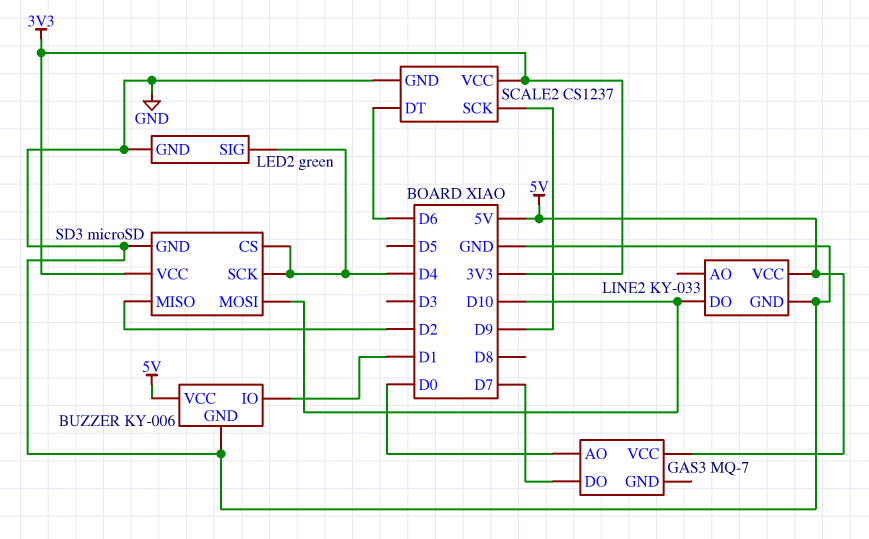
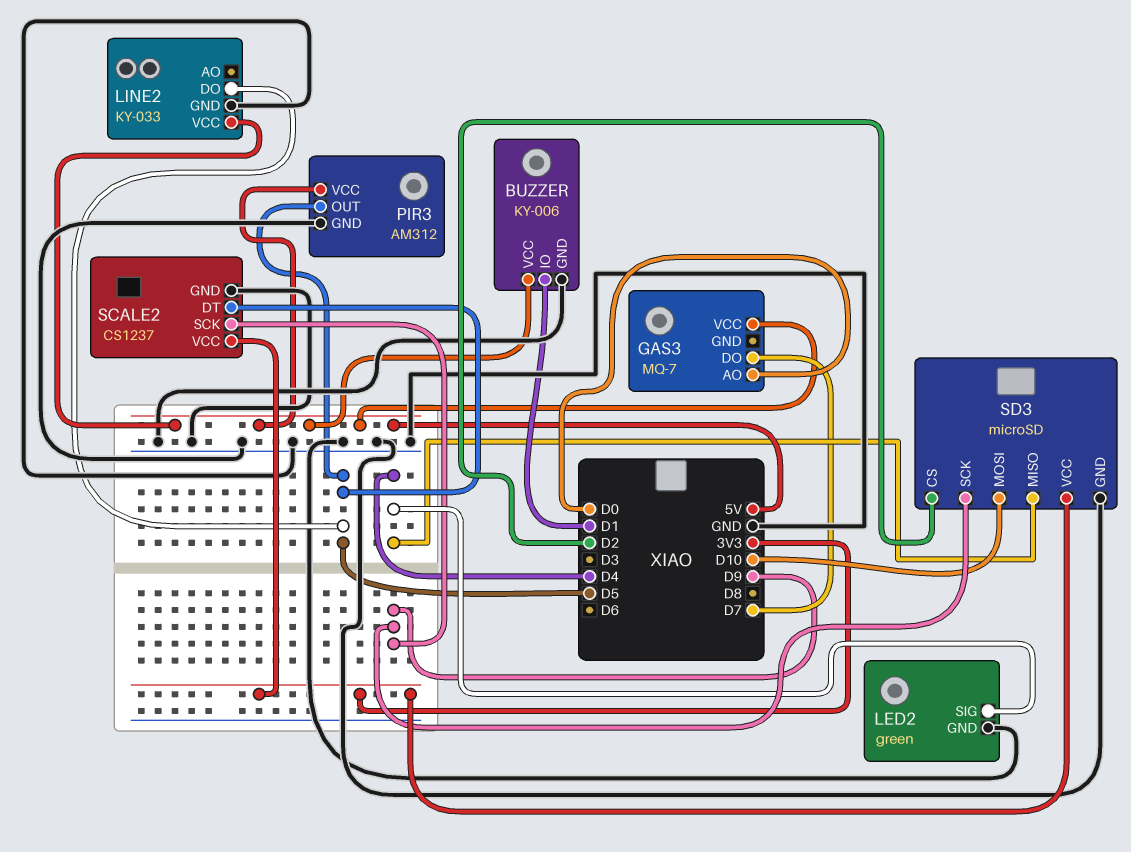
LINE2 pin DO: D10 -> D5
PIR3: none -> AM312
PIR3 pin GND: none -> GND
PIR3 pin OUT: none -> D5
PIR3 pin VCC: none -> 5V
SCALE2 pin DT: D6 -> D5
SD3 pin CS: D4 -> D2
SD3 pin MISO: D2 -> D4
SD3 pin SCK: D4 -> D9

